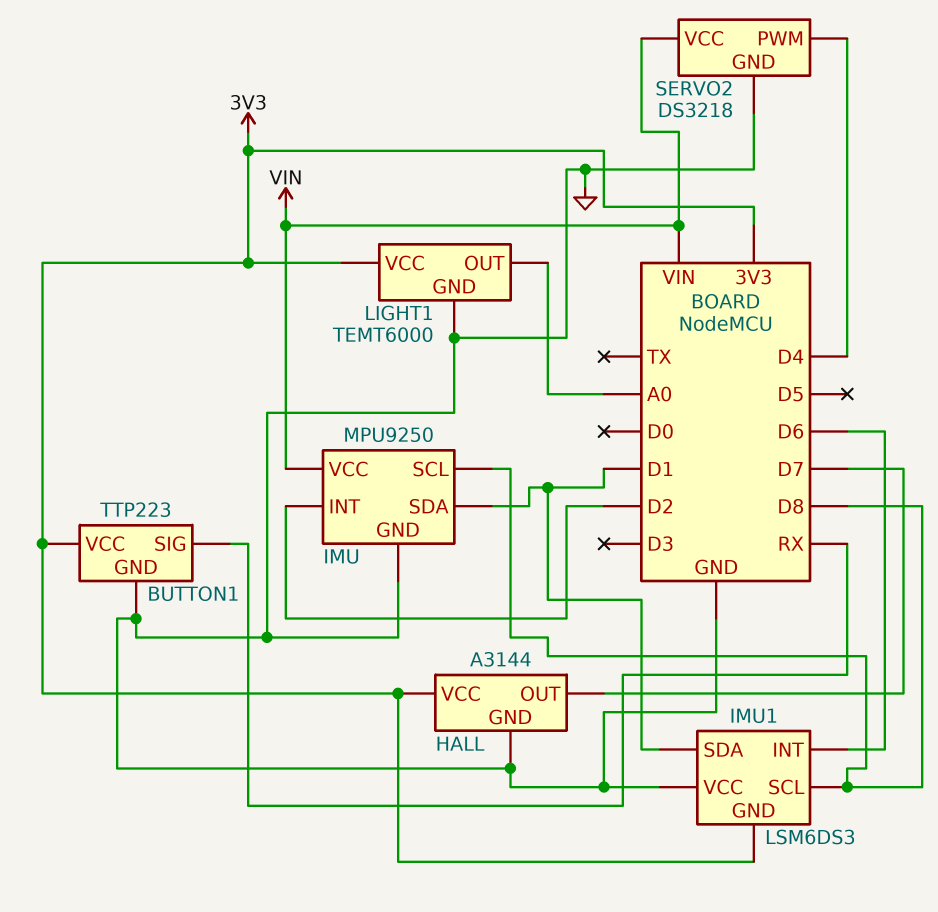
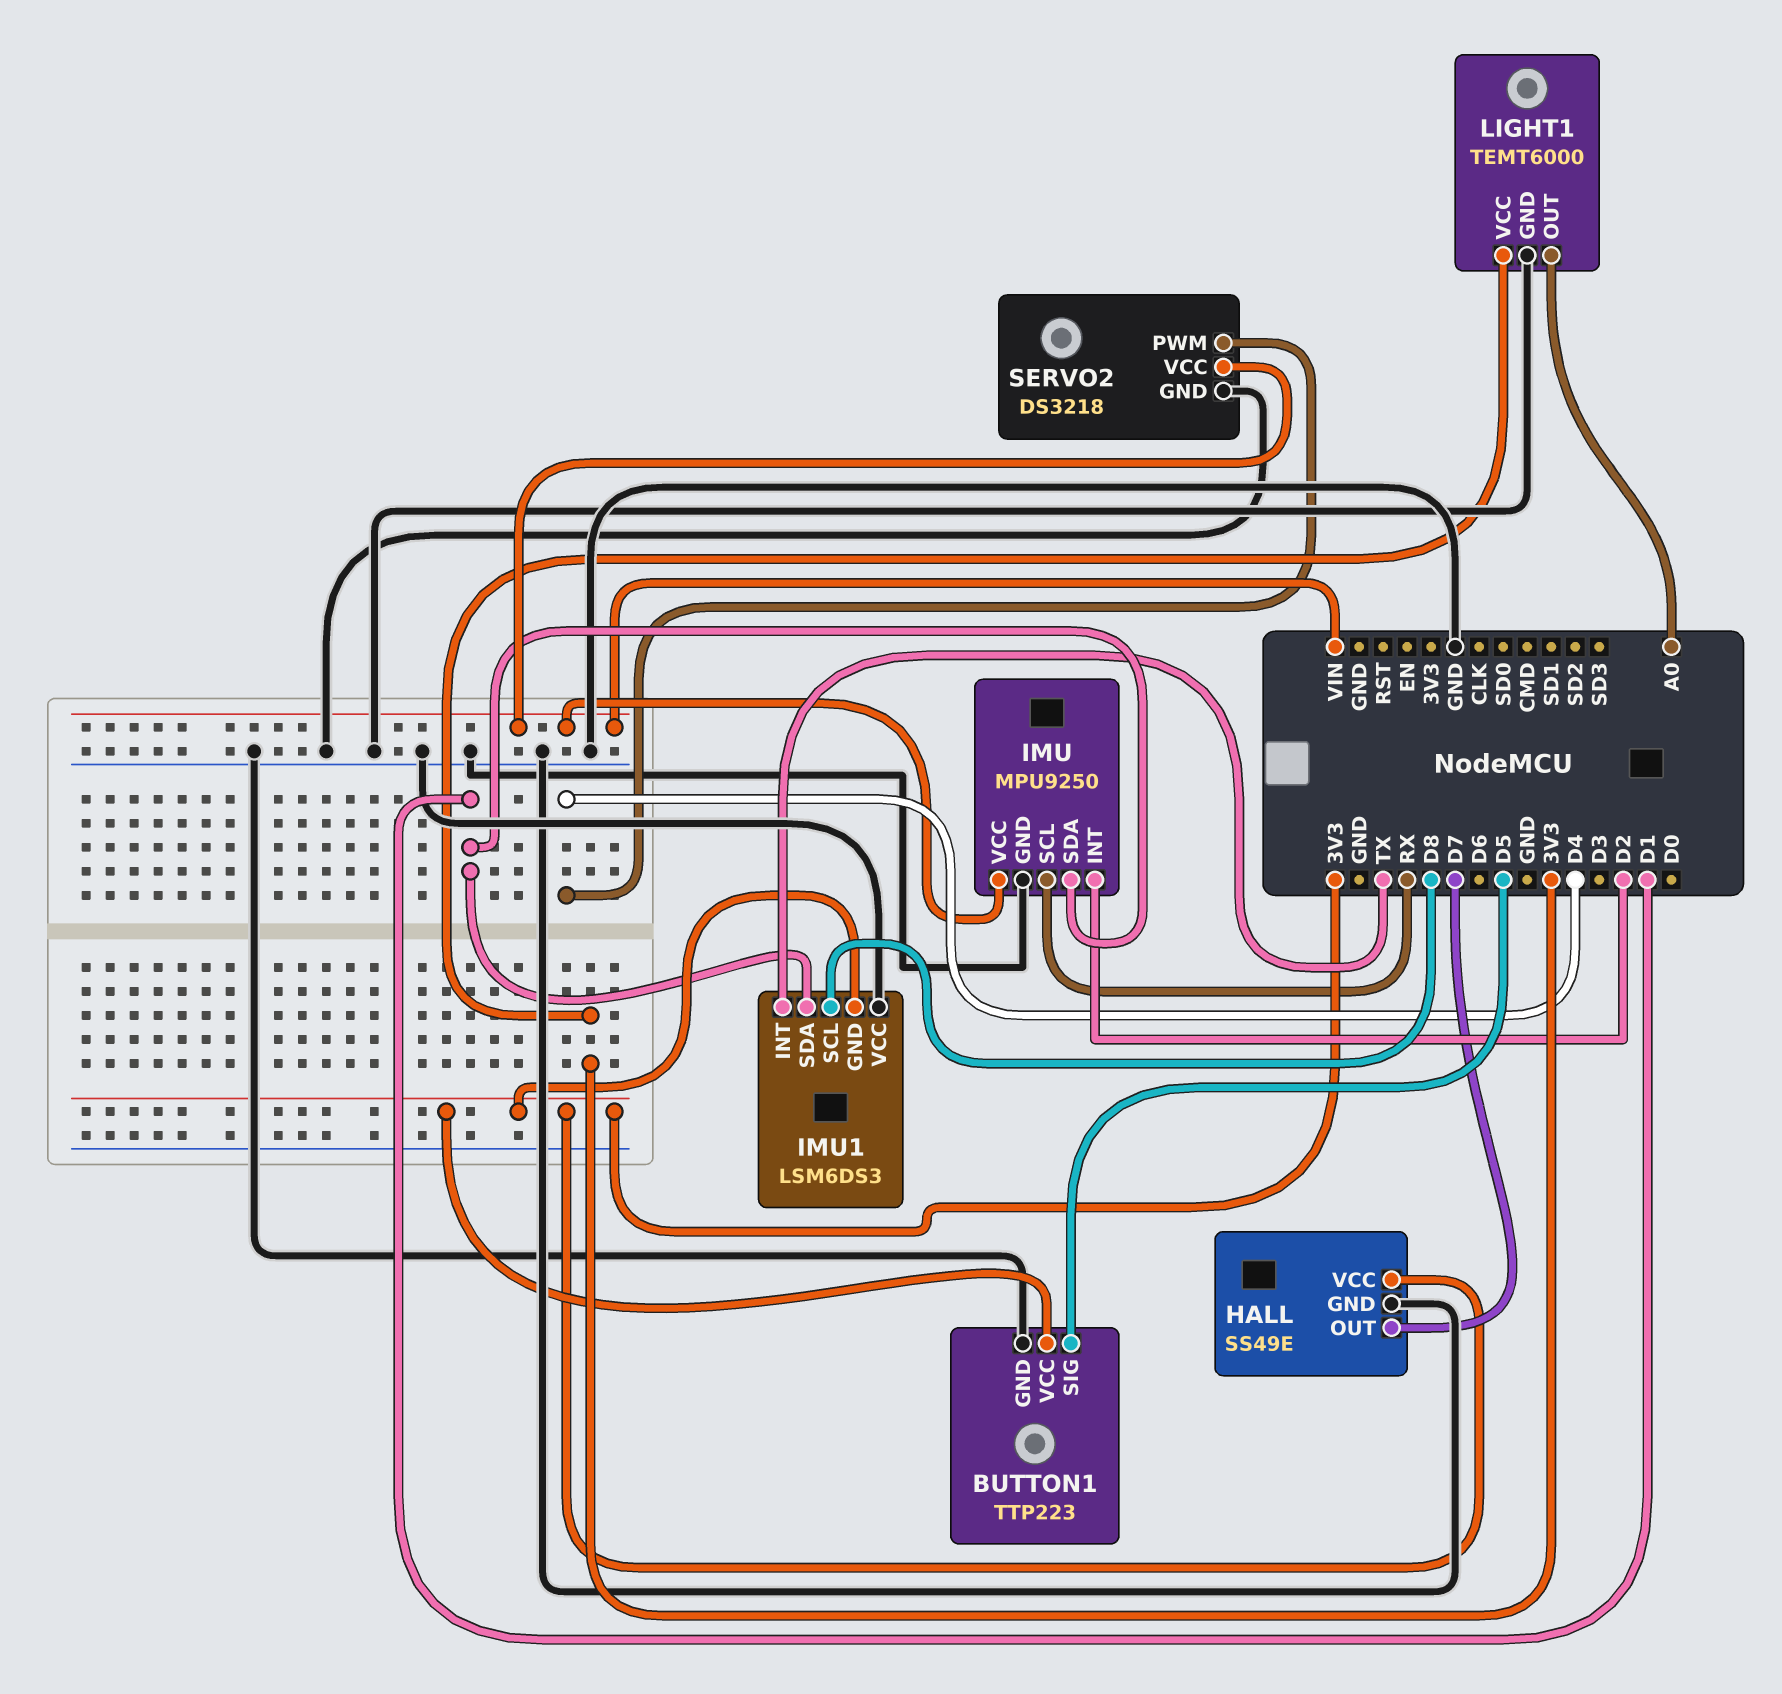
BUTTON1 pin SIG: RX -> D5
HALL: A3144 -> SS49E
IMU pin SCL: D8 -> RX
IMU1 pin INT: D6 -> TX

